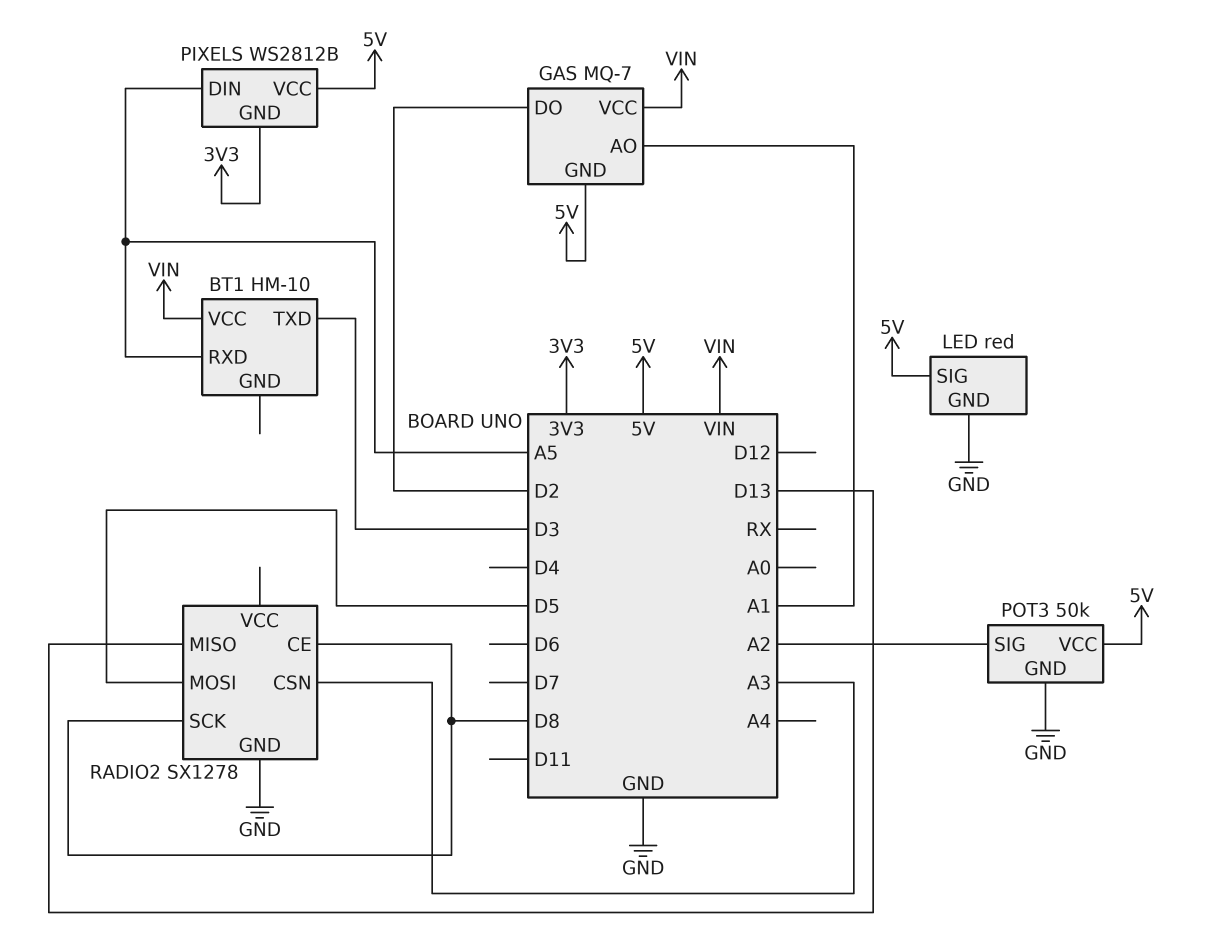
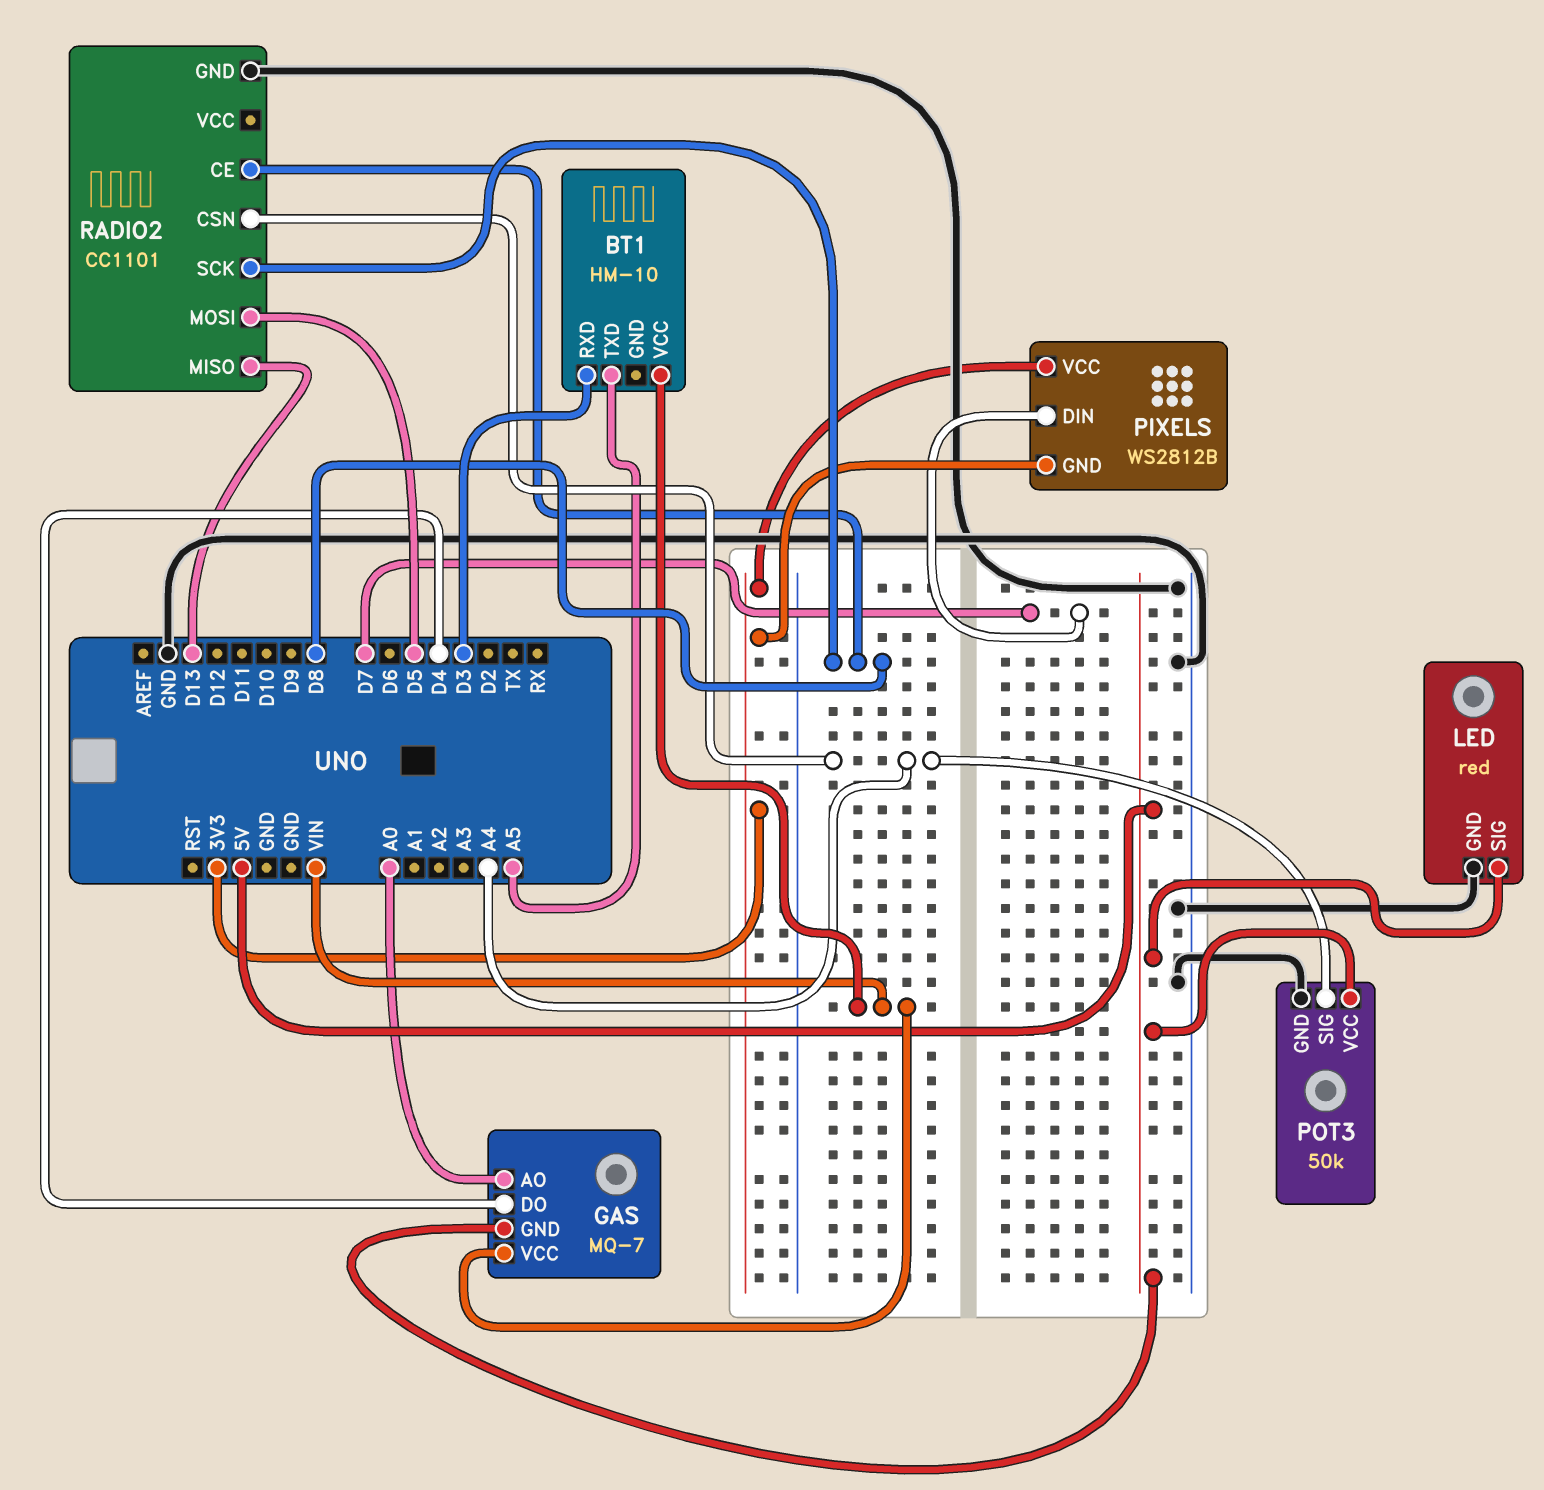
BT1 pin RXD: A5 -> D3
BT1 pin TXD: D3 -> A5
GAS pin AO: A1 -> A0
GAS pin DO: D2 -> D4
PIXELS pin DIN: A5 -> D7
PIXELS pin VCC: 5V -> 3V3
POT3 pin SIG: A2 -> A4
RADIO2: SX1278 -> CC1101
RADIO2 pin CSN: A3 -> A4

